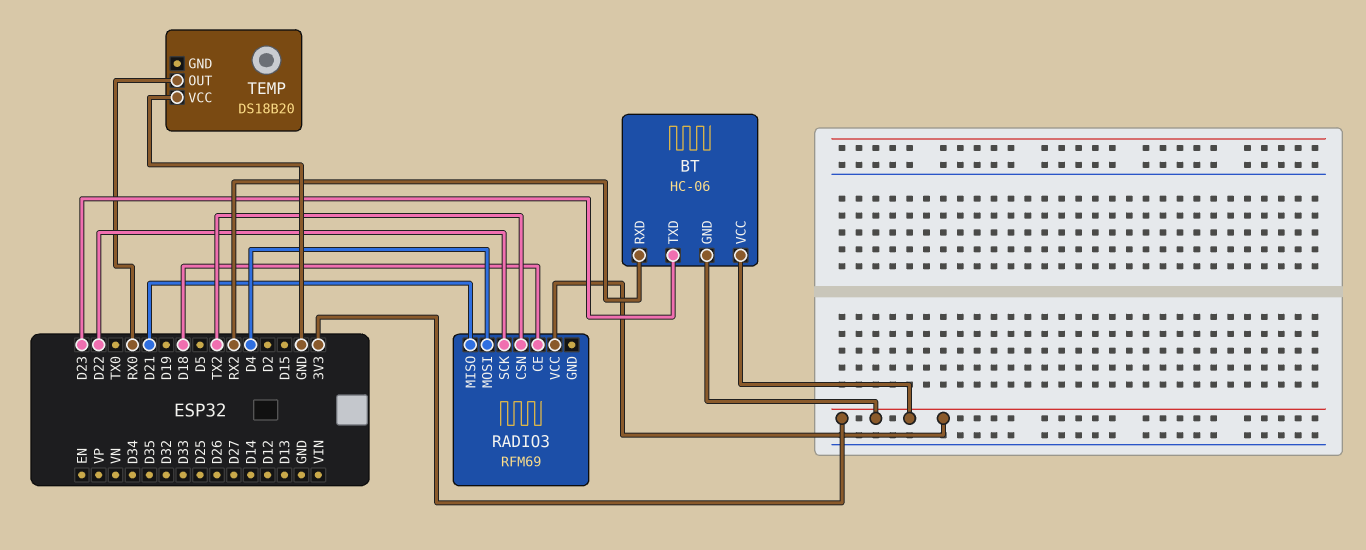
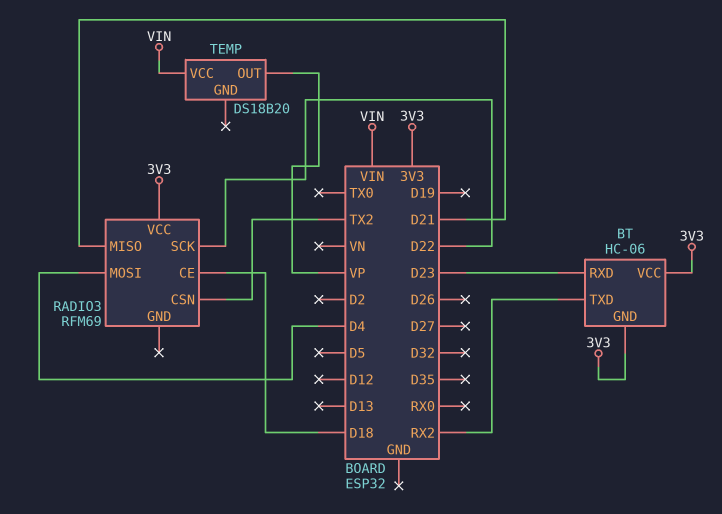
BT pin RXD: RX2 -> D23
BT pin TXD: D23 -> RX2
TEMP pin OUT: RX0 -> VP
TEMP pin VCC: GND -> VIN

